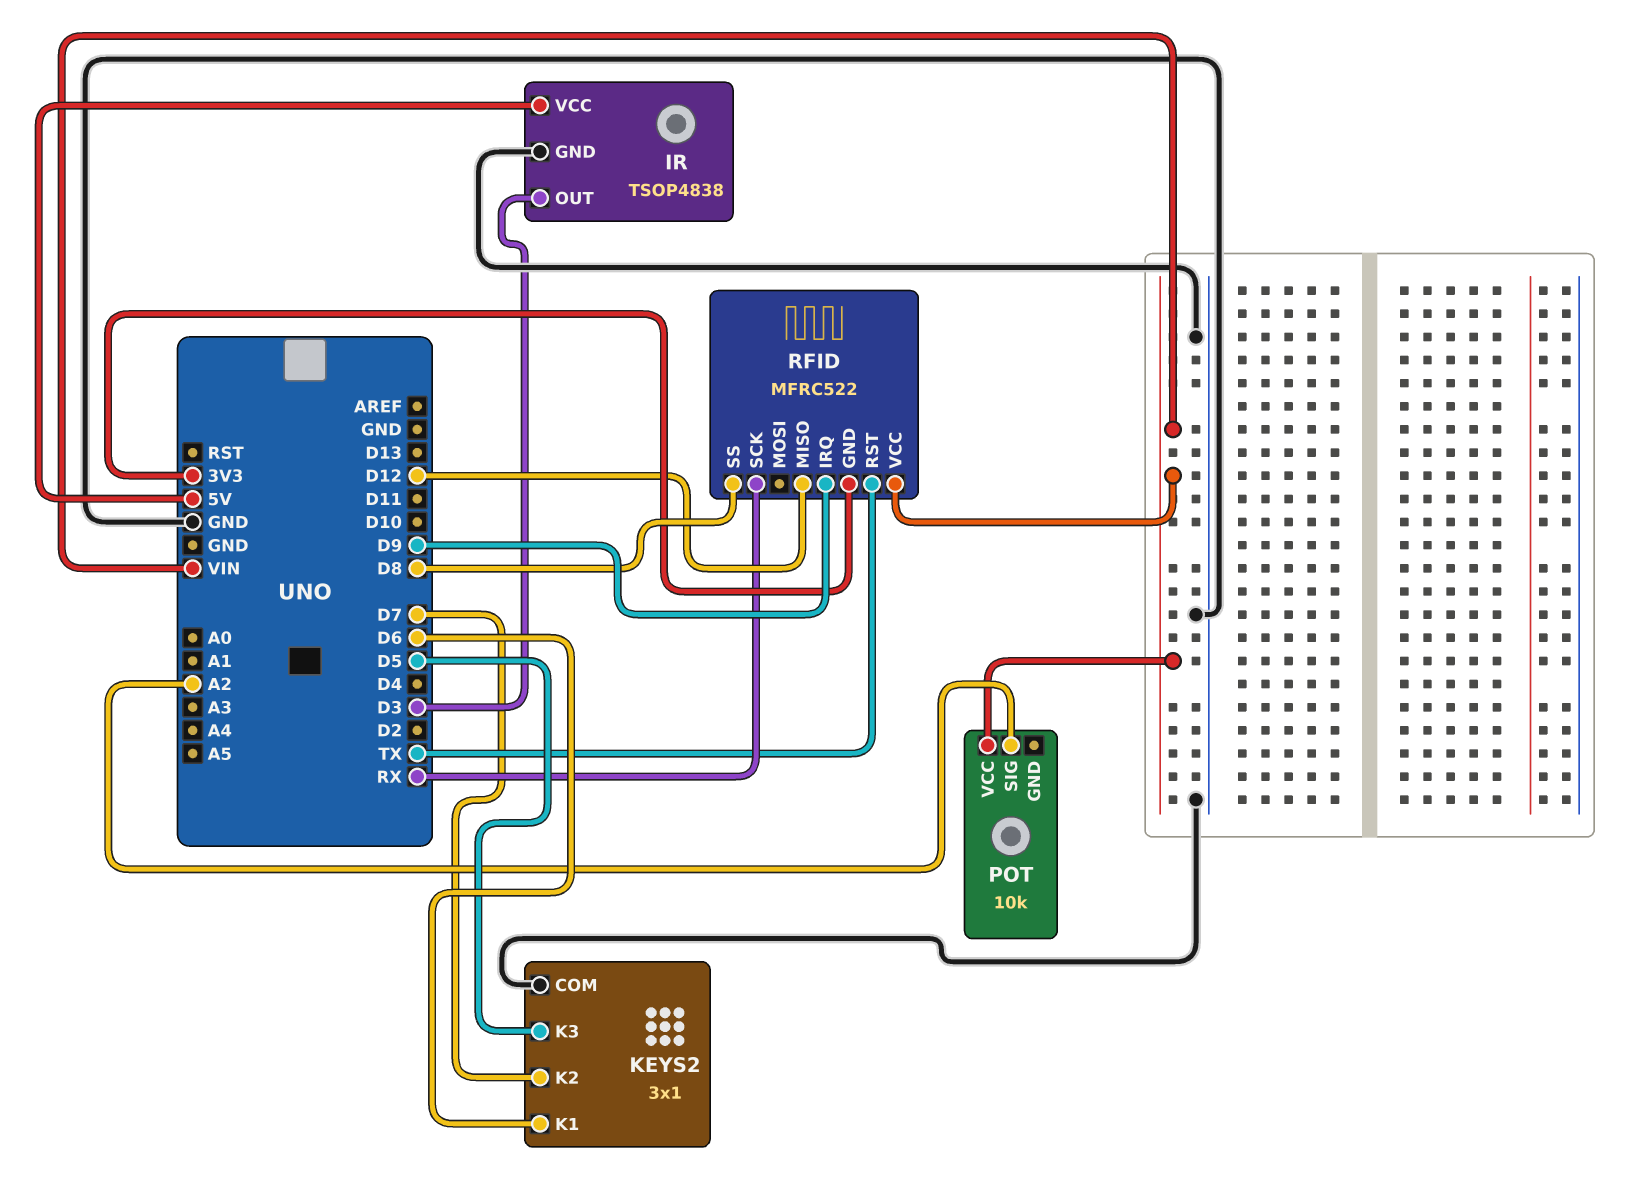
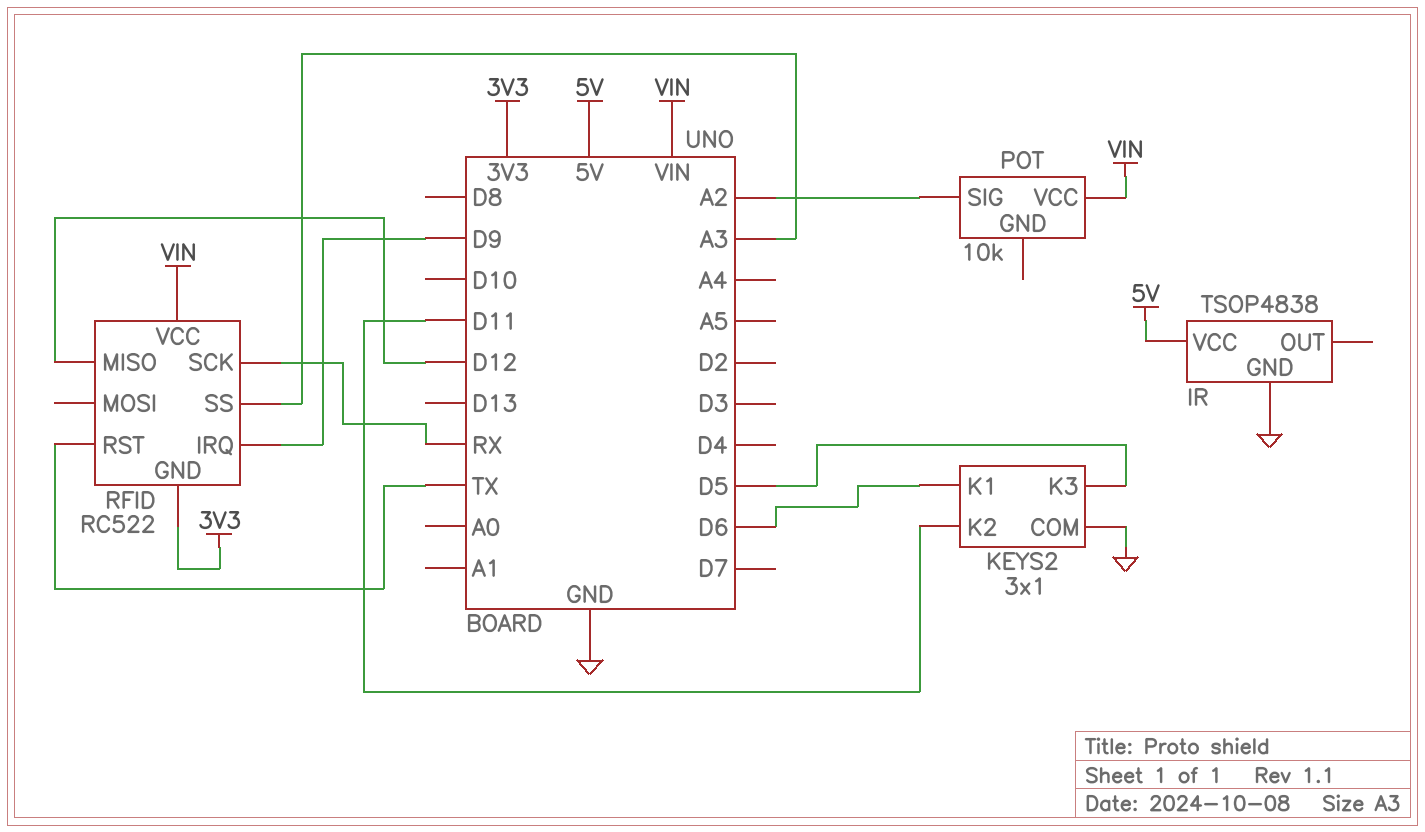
IR pin OUT: D3 -> none
KEYS2 pin K2: D7 -> D11
RFID: MFRC522 -> RC522
RFID pin SS: D8 -> A3

